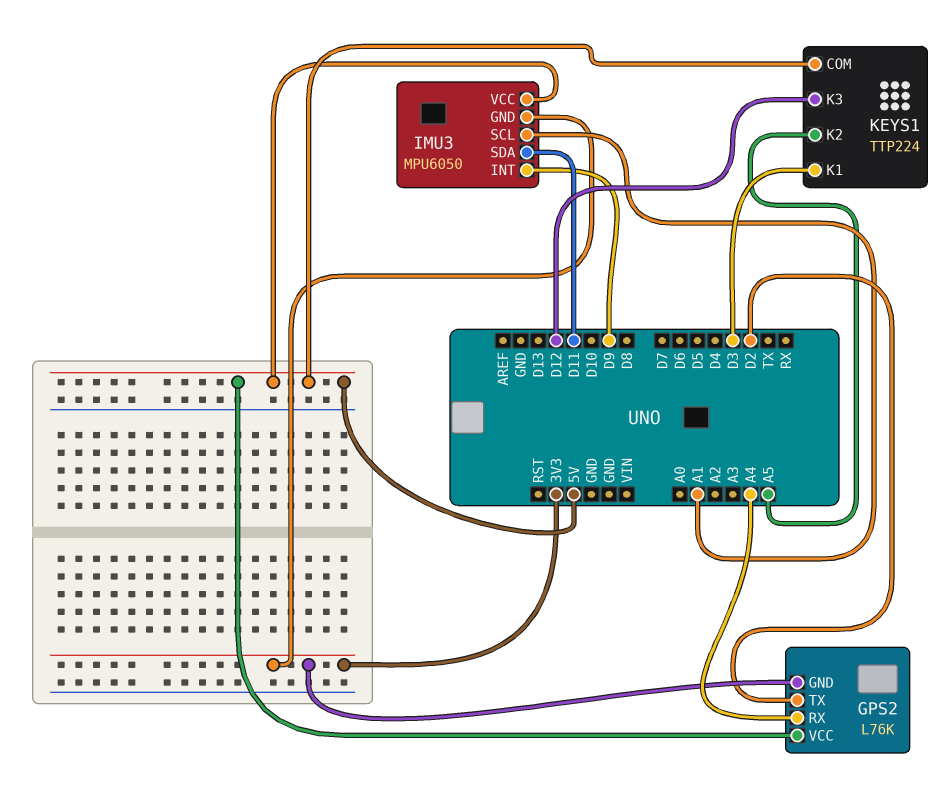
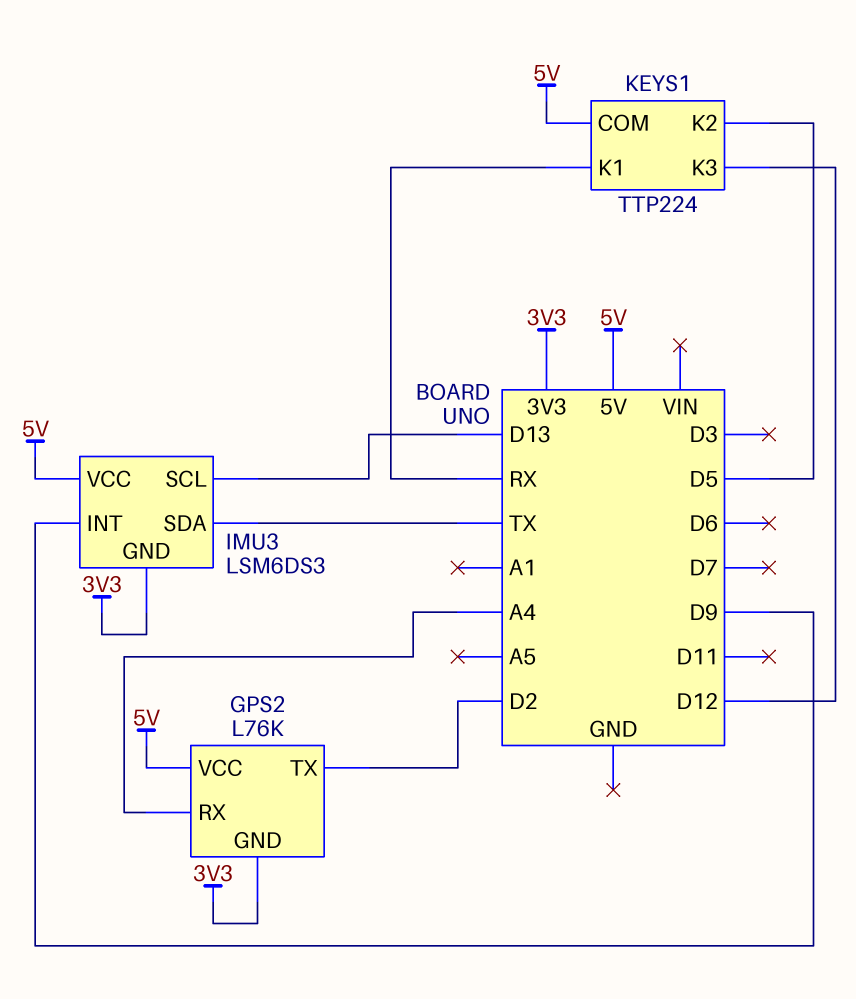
IMU3: MPU6050 -> LSM6DS3
IMU3 pin SCL: A1 -> D13
IMU3 pin SDA: D11 -> TX
KEYS1 pin K1: D3 -> RX
KEYS1 pin K2: A5 -> D5

